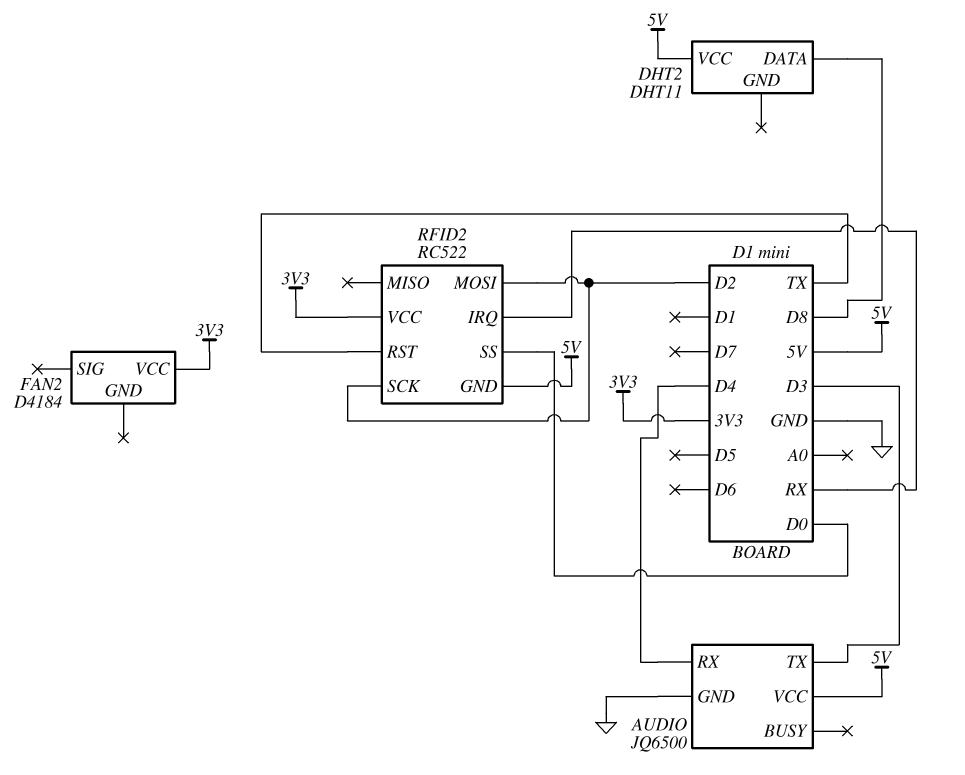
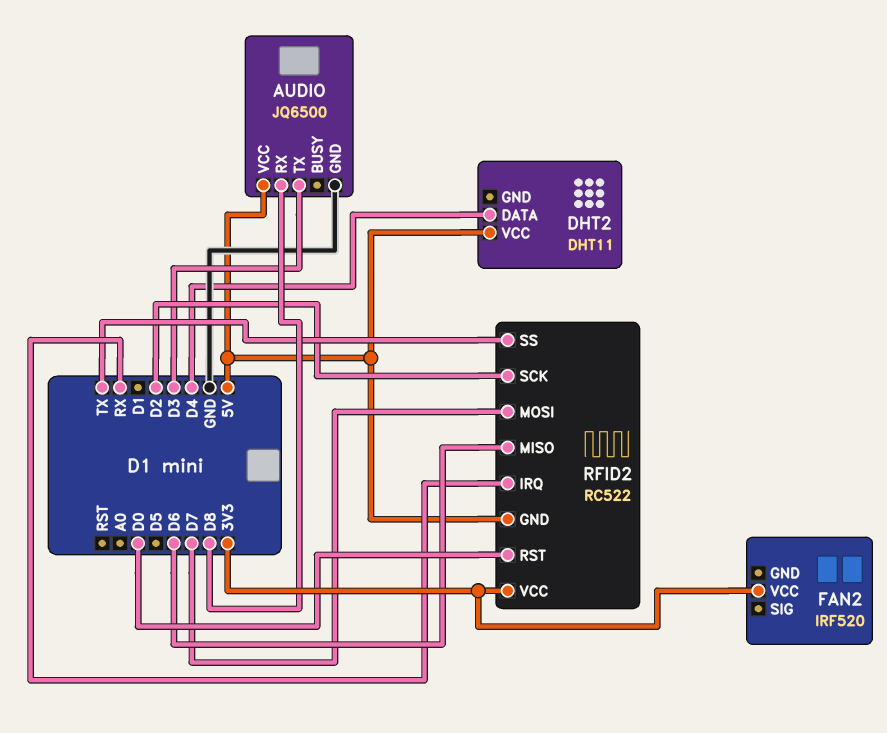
AUDIO pin RX: D4 -> D8
DHT2 pin DATA: D8 -> D4
FAN2: D4184 -> IRF520
RFID2 pin MISO: none -> D6
RFID2 pin MOSI: D2 -> D7
RFID2 pin RST: TX -> D0
RFID2 pin SS: D0 -> TX

